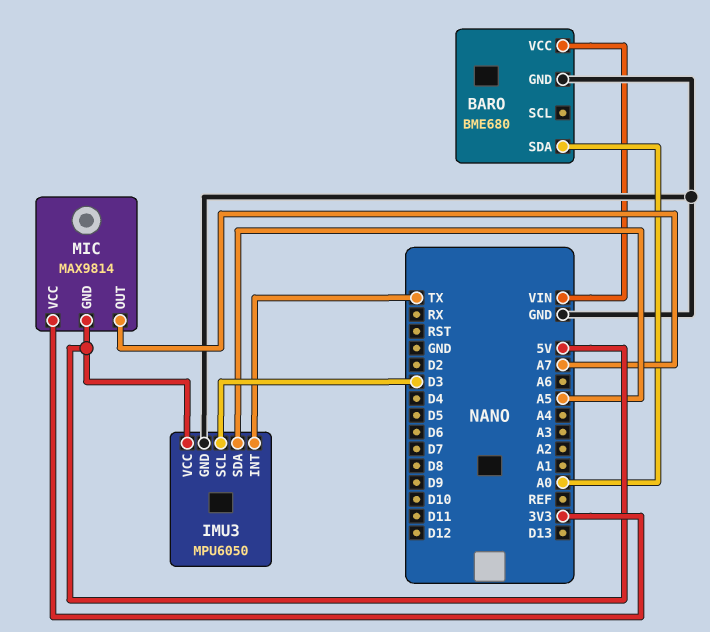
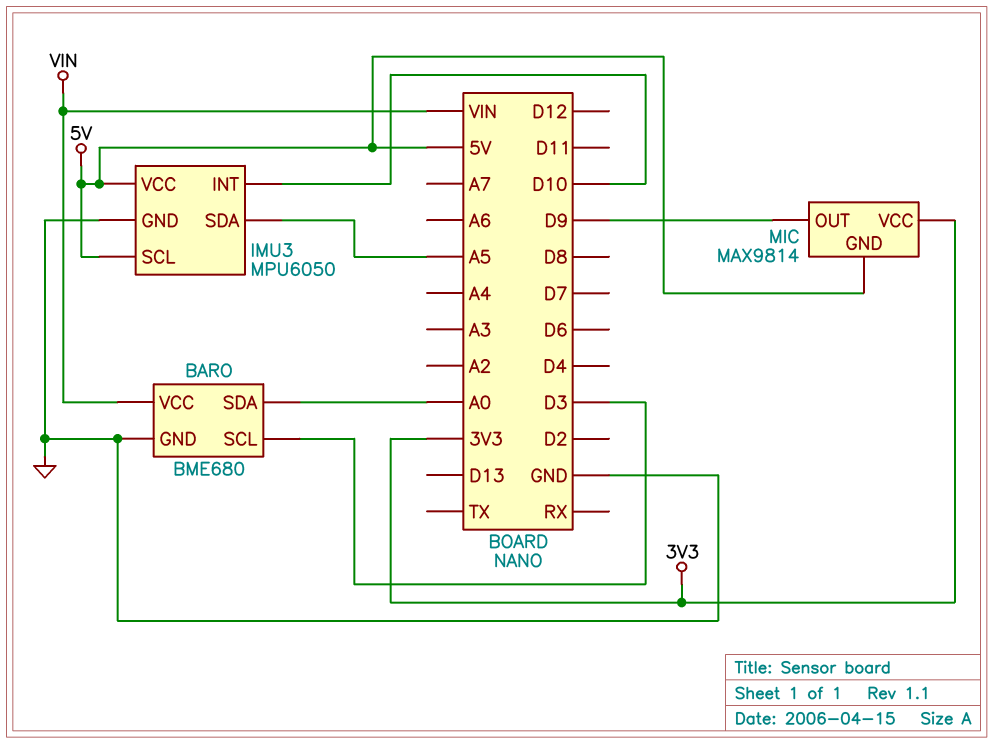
BARO pin SCL: none -> D3
IMU3 pin INT: TX -> D10
IMU3 pin SCL: D3 -> 5V
MIC pin OUT: A7 -> D9

